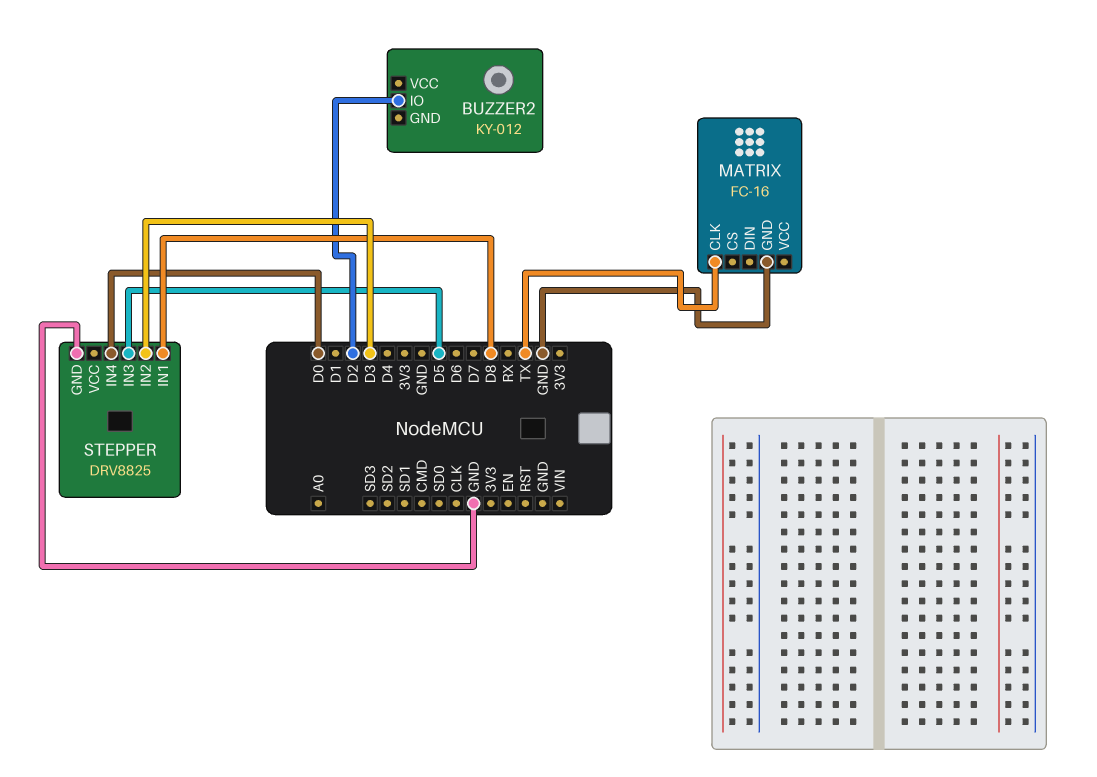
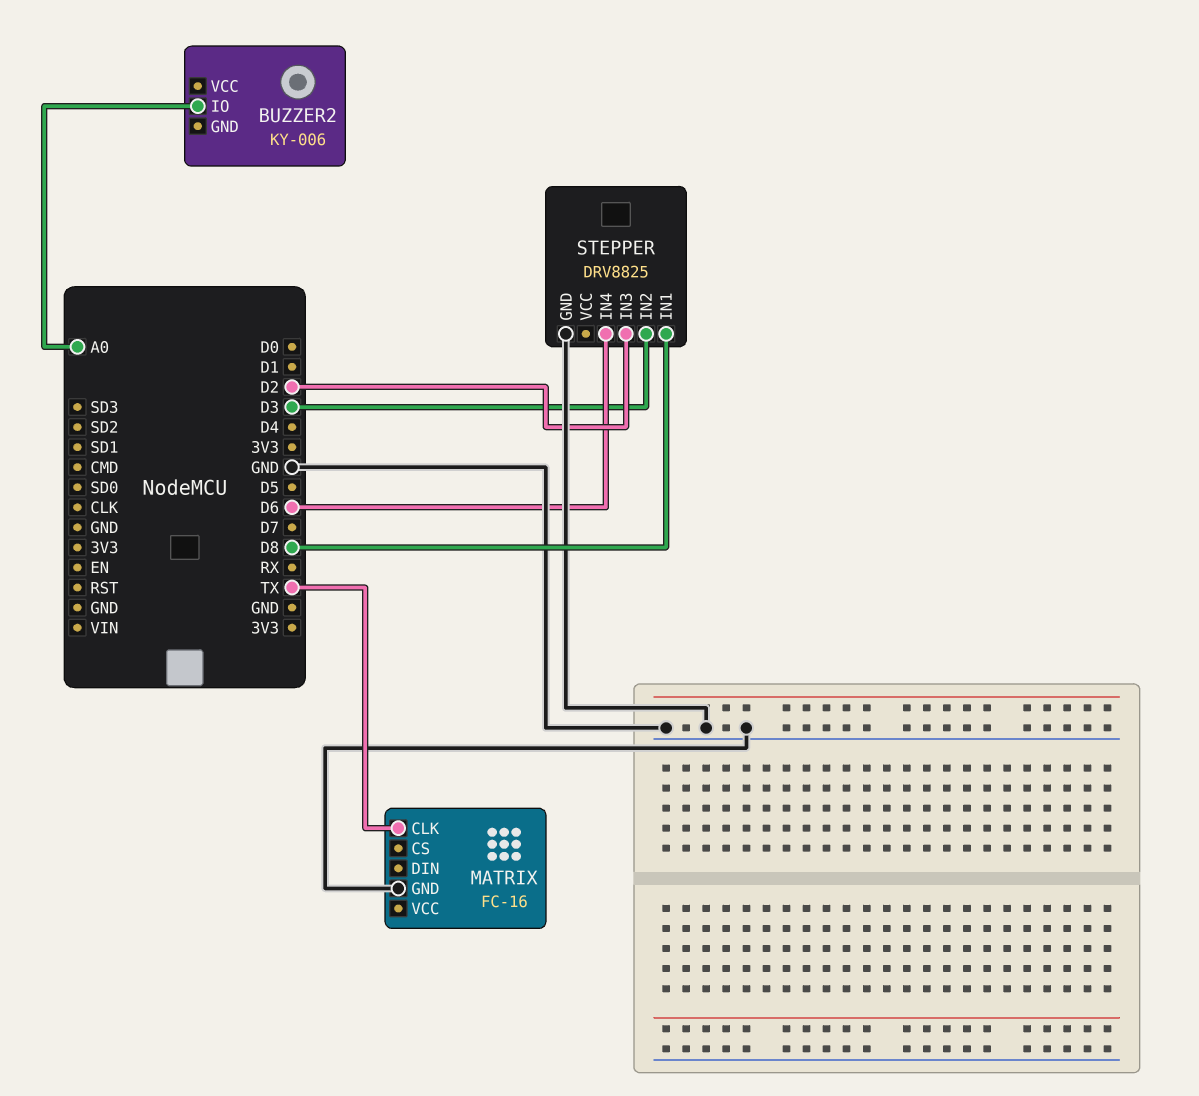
BUZZER2: KY-012 -> KY-006
BUZZER2 pin IO: D2 -> A0
STEPPER pin IN3: D5 -> D2
STEPPER pin IN4: D0 -> D6

